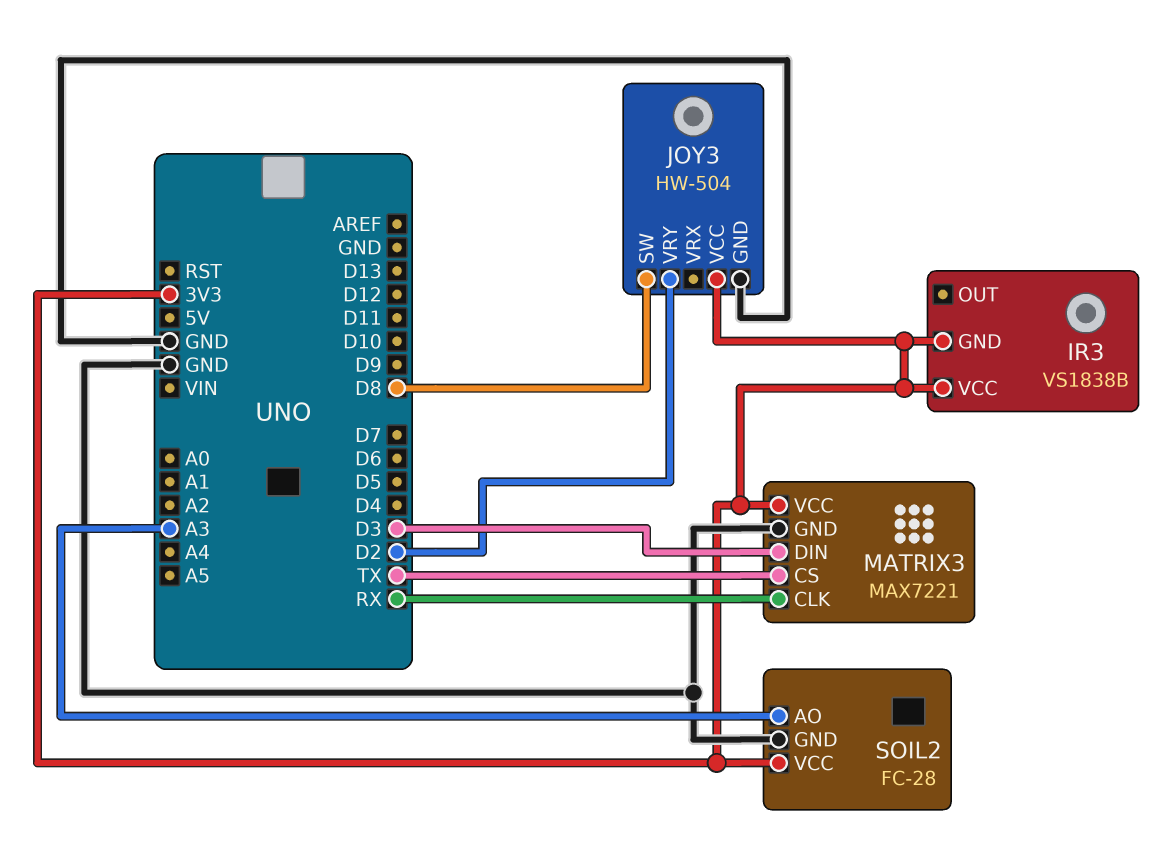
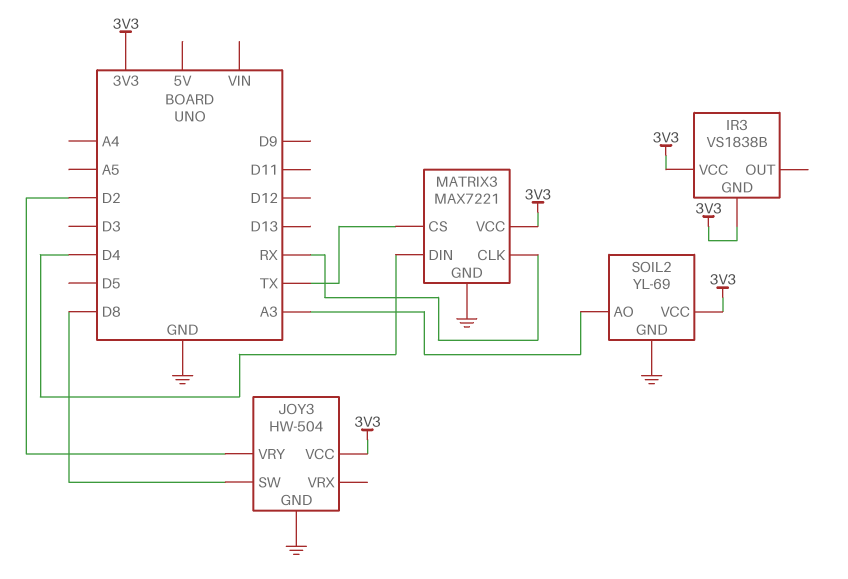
MATRIX3 pin DIN: D3 -> D4
SOIL2: FC-28 -> YL-69

